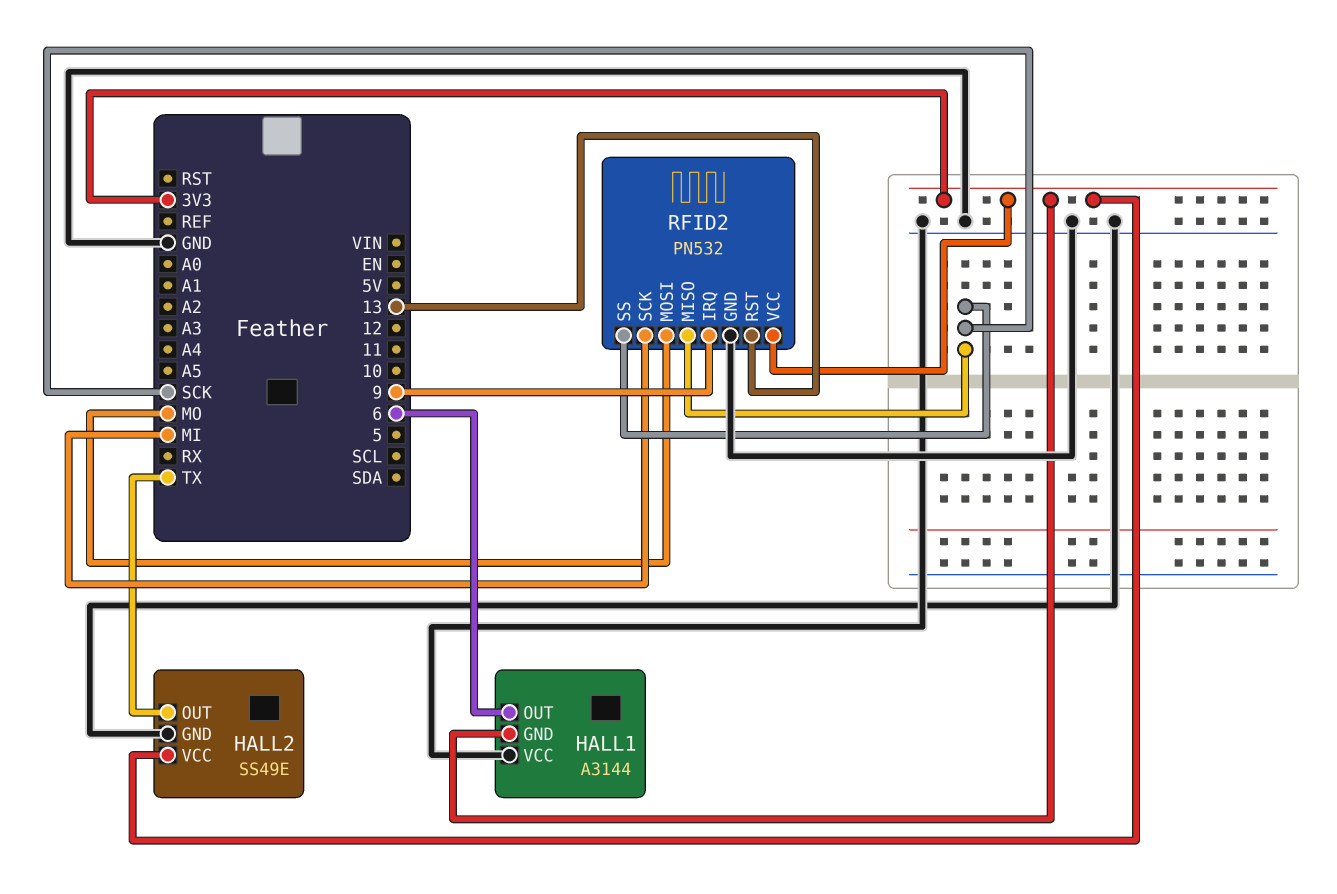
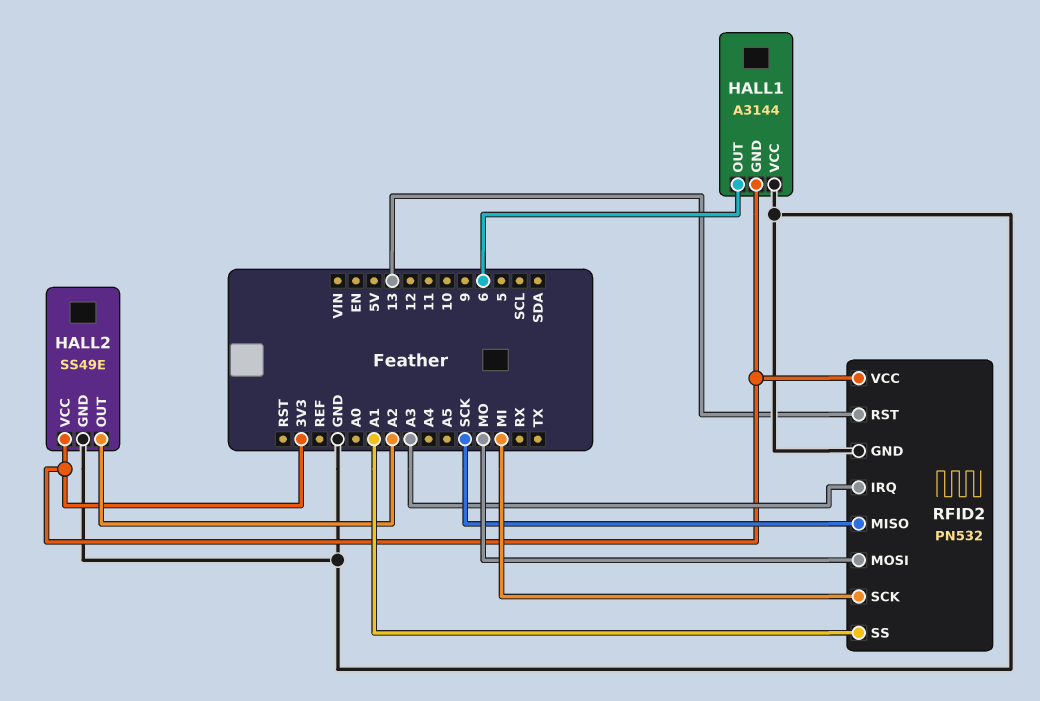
HALL2 pin OUT: TX -> A2
RFID2 pin IRQ: 9 -> A3
RFID2 pin SS: SCK -> A1

